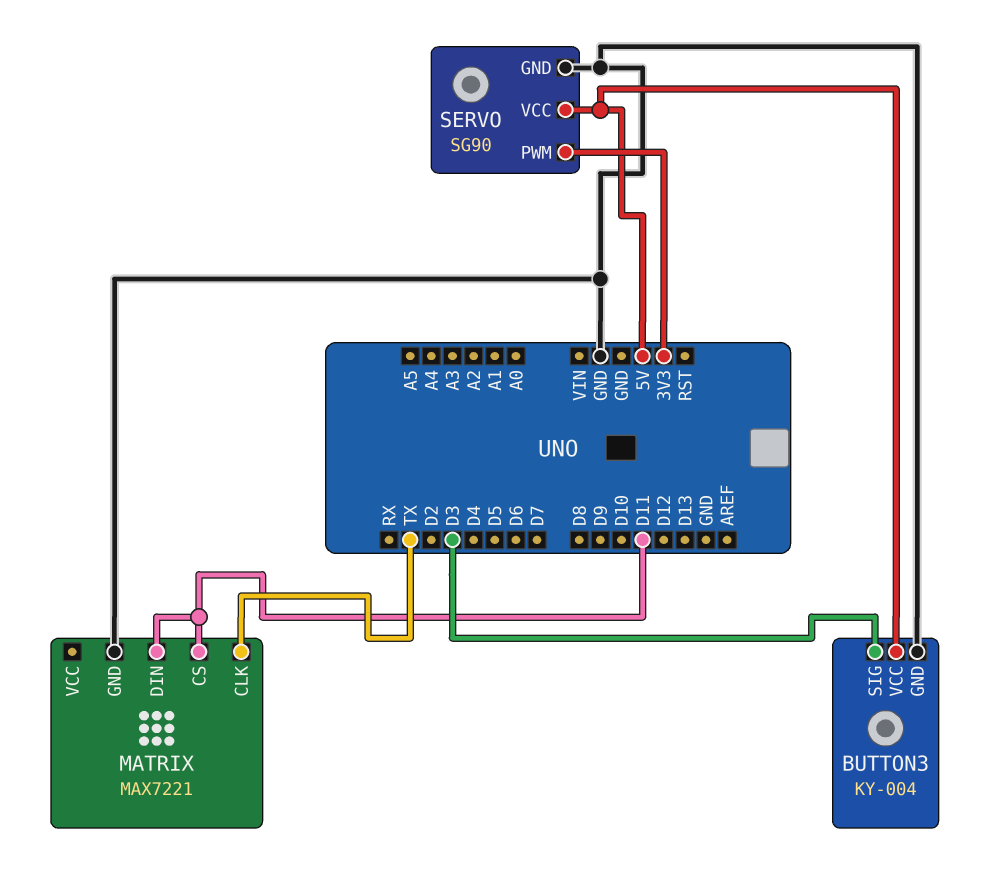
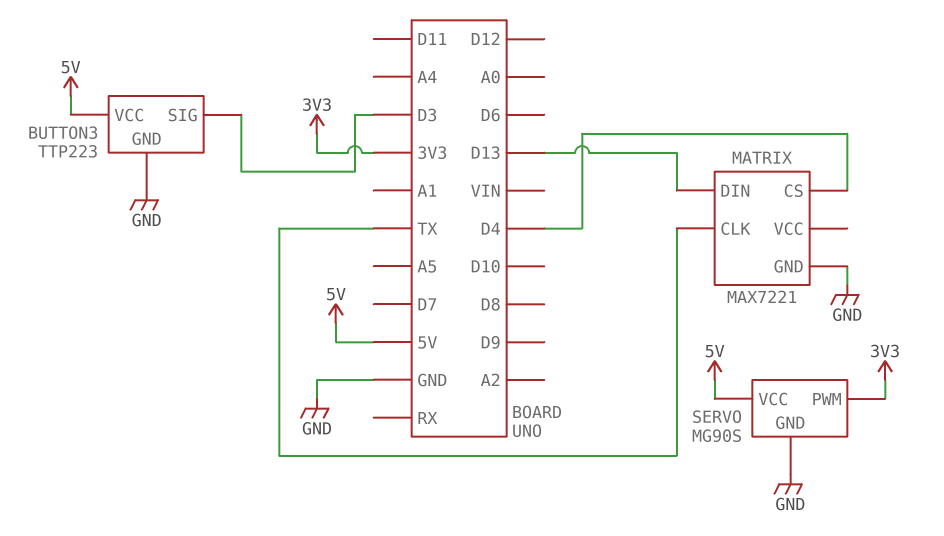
BUTTON3: KY-004 -> TTP223
MATRIX pin CS: D11 -> D4
MATRIX pin DIN: D11 -> D13
SERVO: SG90 -> MG90S

